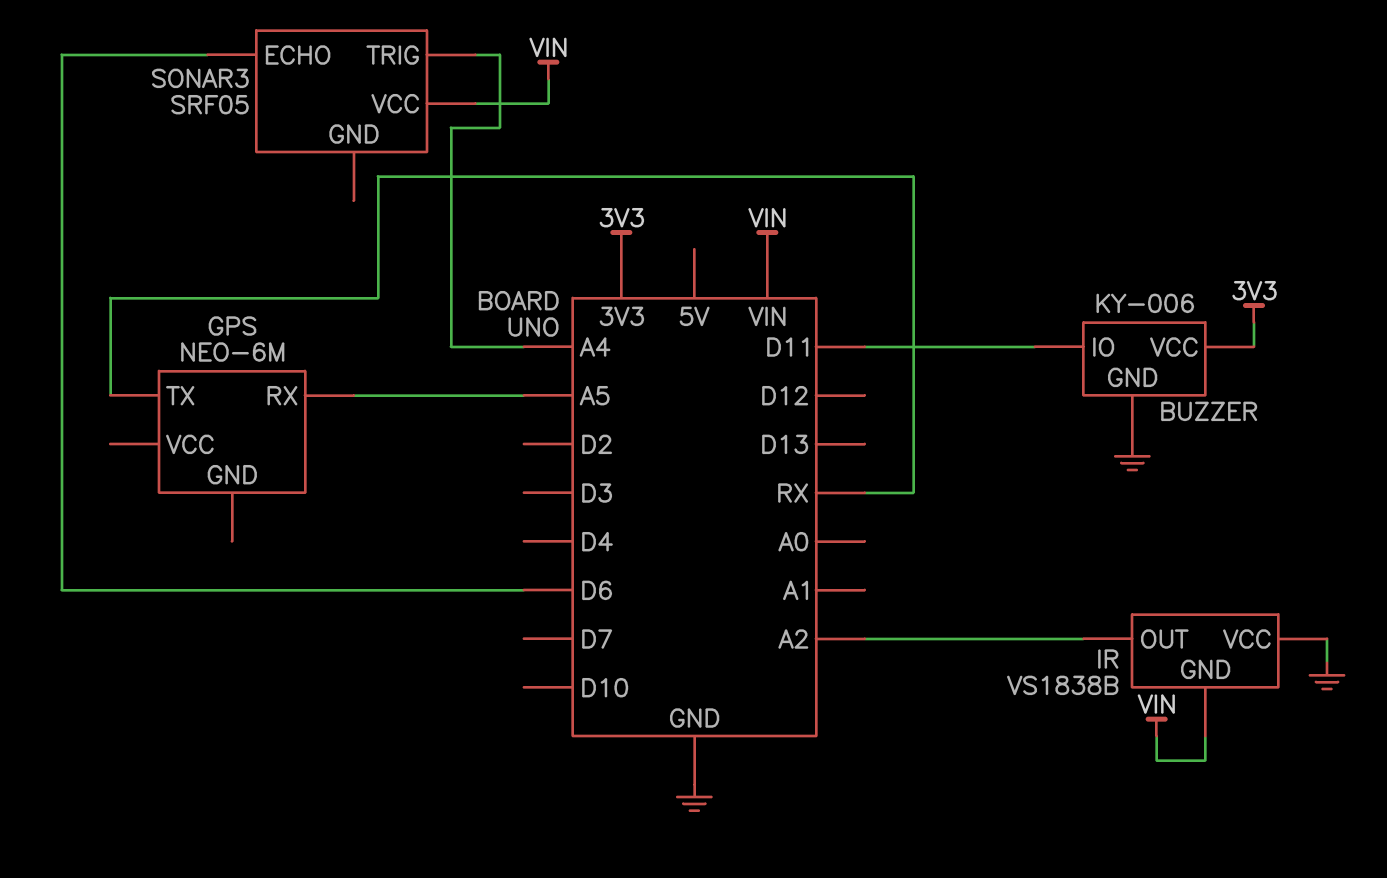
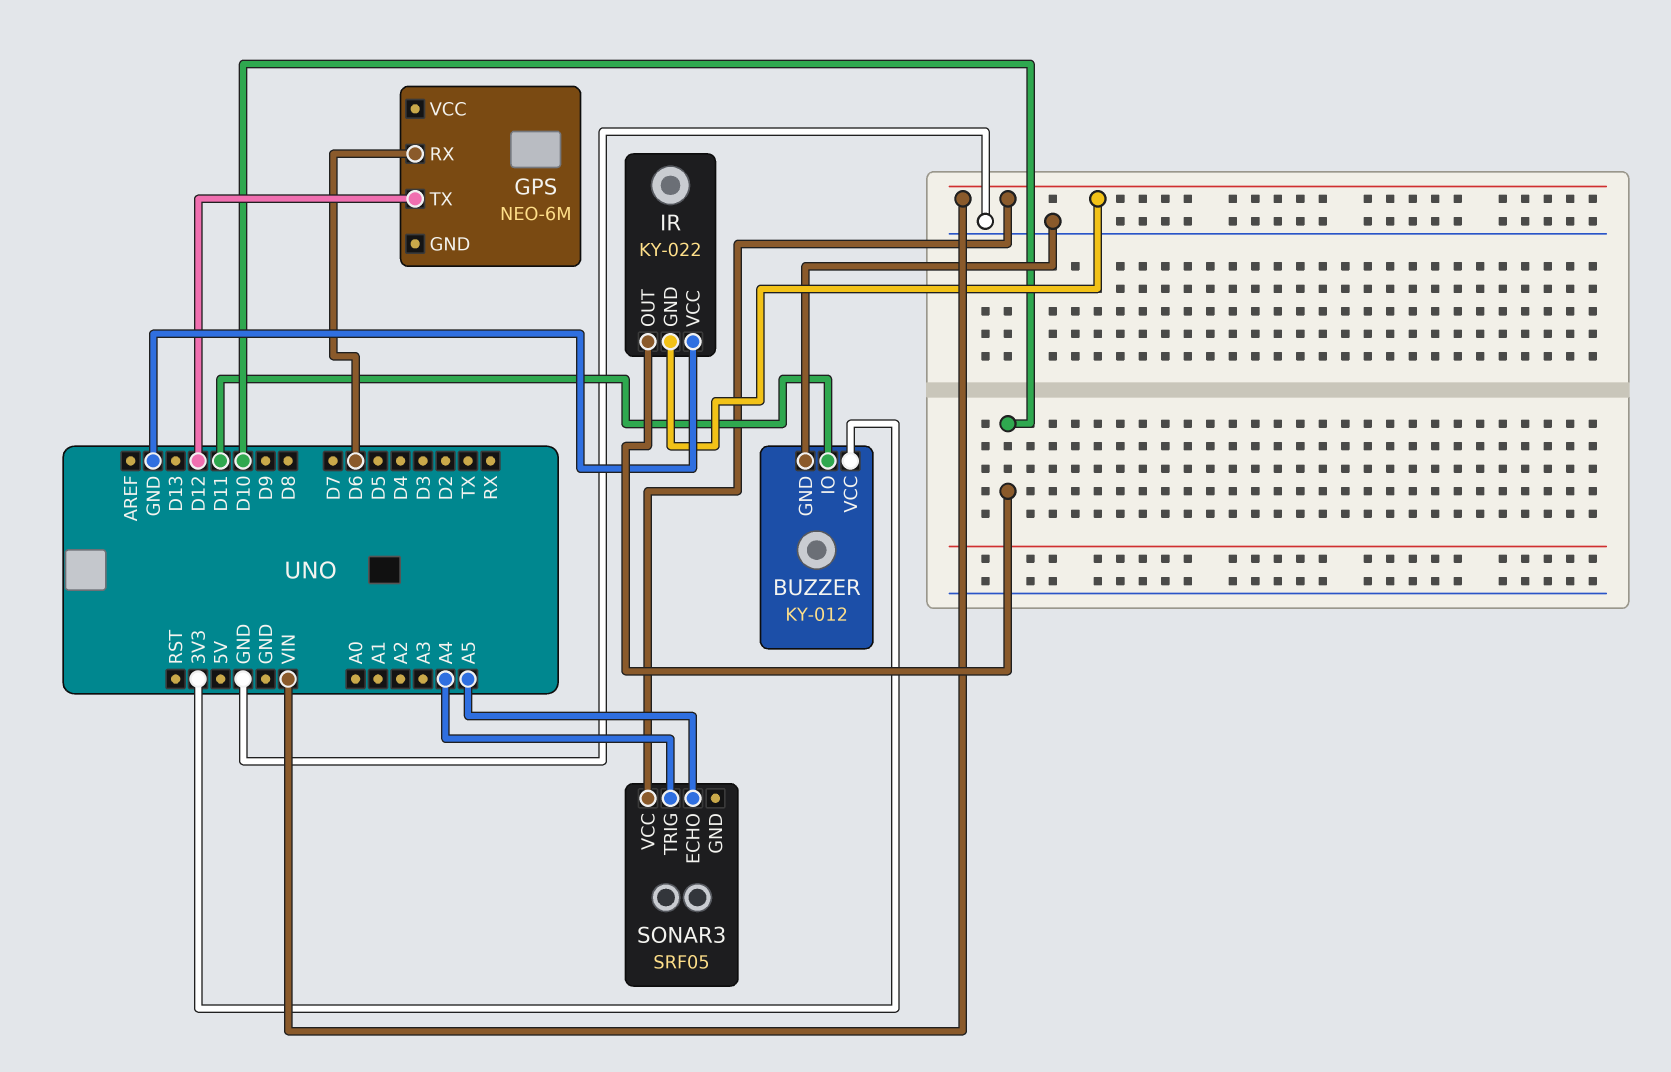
BUZZER: KY-006 -> KY-012
GPS pin RX: A5 -> D6
GPS pin TX: RX -> D12
IR: VS1838B -> KY-022
IR pin OUT: A2 -> D10
SONAR3 pin ECHO: D6 -> A5

